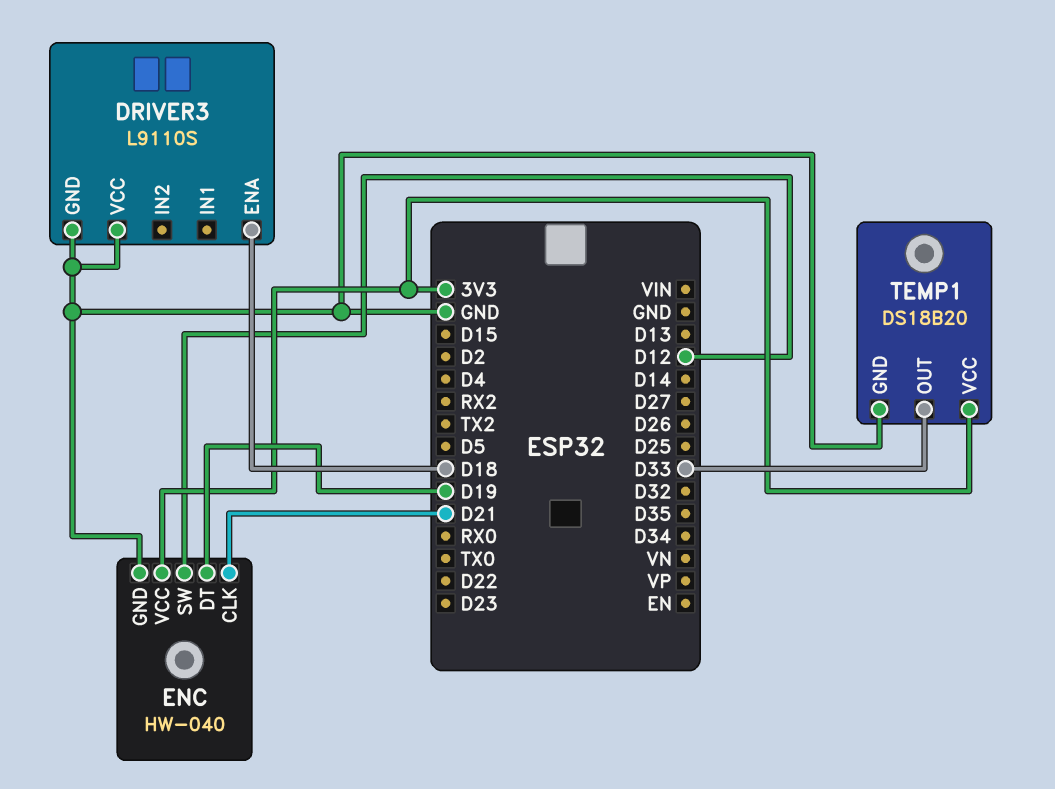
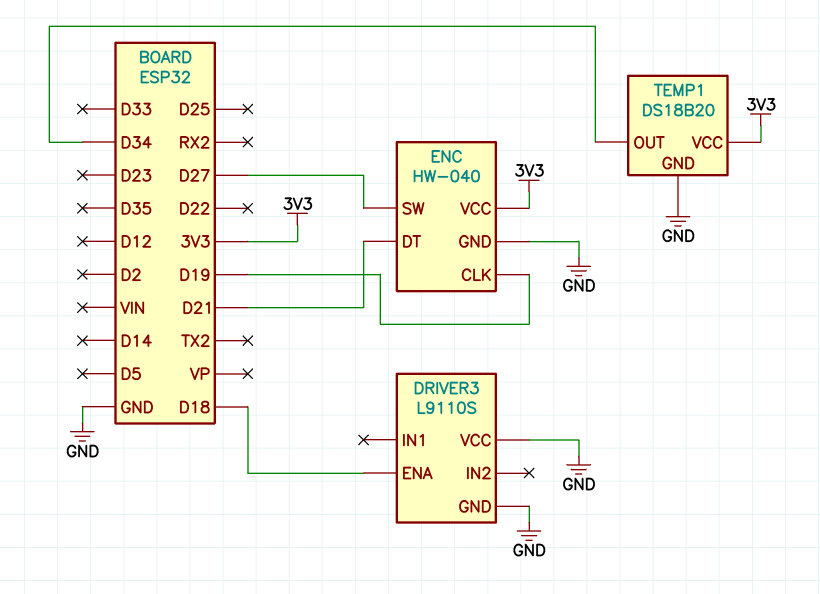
ENC pin CLK: D21 -> D19
ENC pin DT: D19 -> D21
ENC pin SW: D12 -> D27
TEMP1 pin OUT: D33 -> D34

